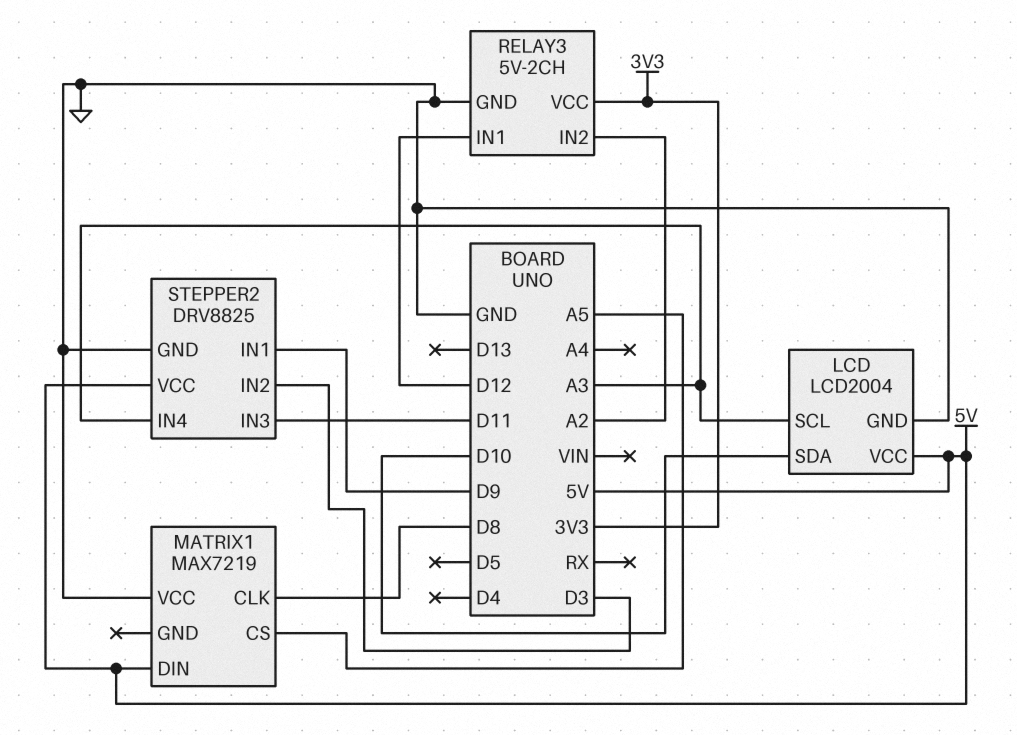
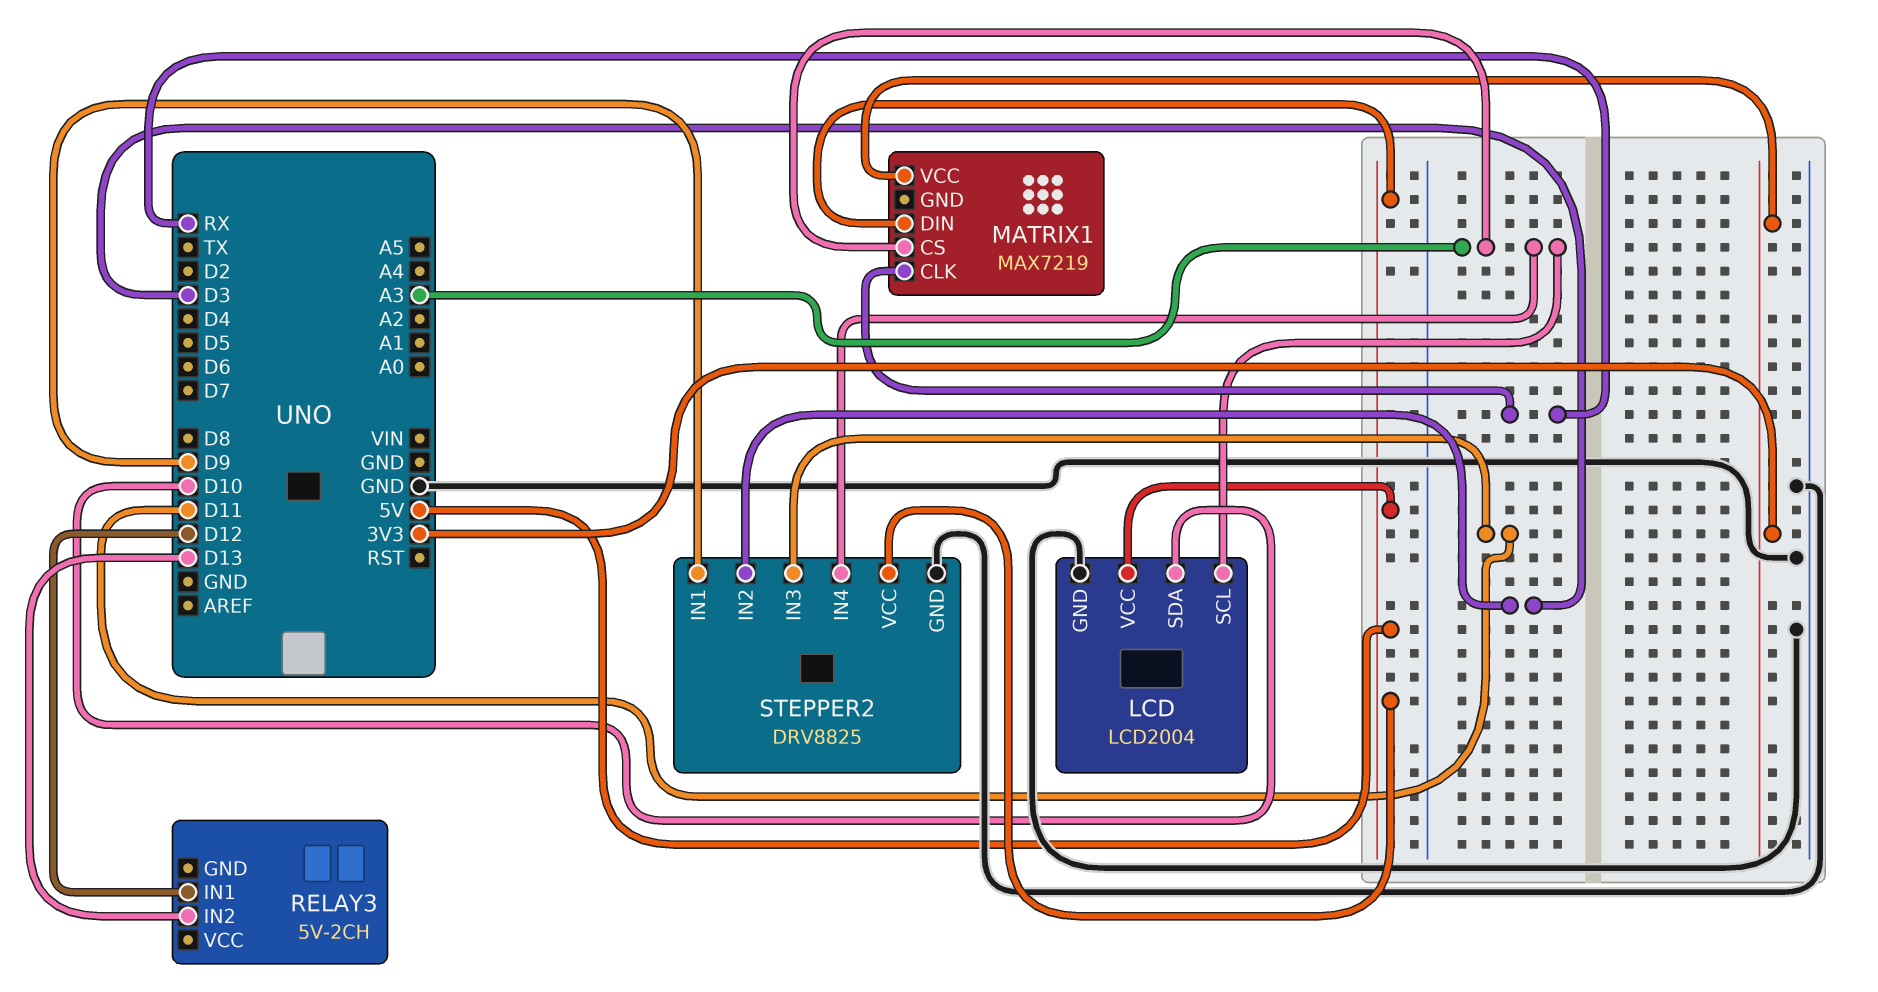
MATRIX1 pin CLK: D8 -> RX
MATRIX1 pin CS: A5 -> A3
MATRIX1 pin VCC: GND -> 3V3
RELAY3 pin GND: GND -> none
RELAY3 pin IN2: A2 -> D13
RELAY3 pin VCC: 3V3 -> none

